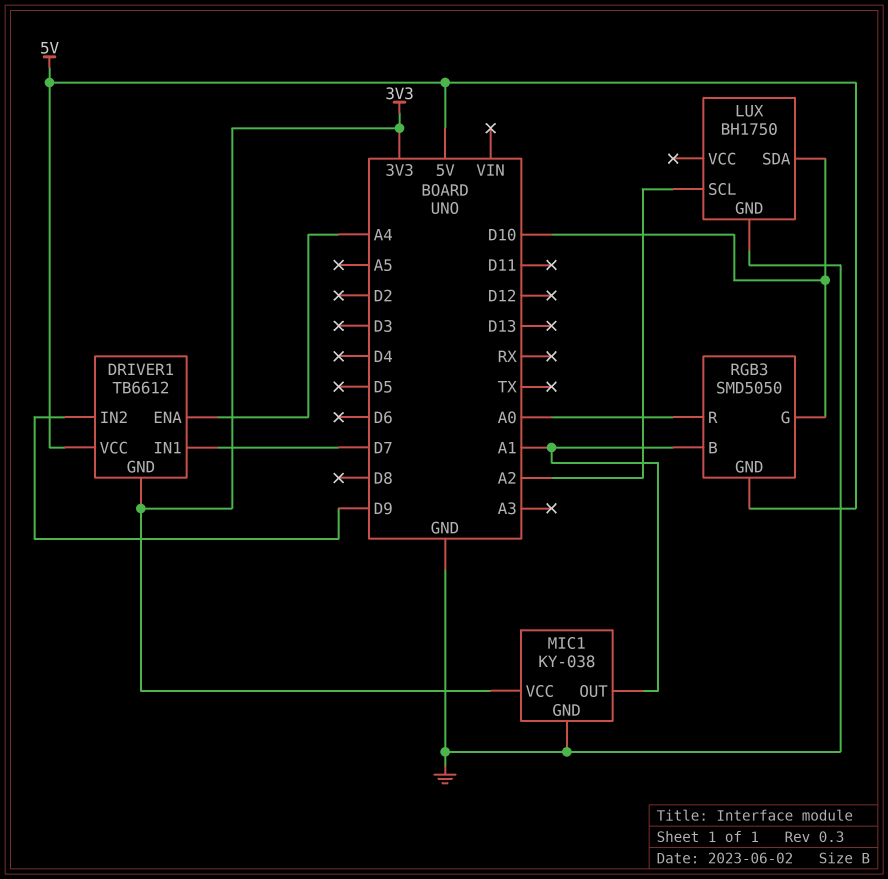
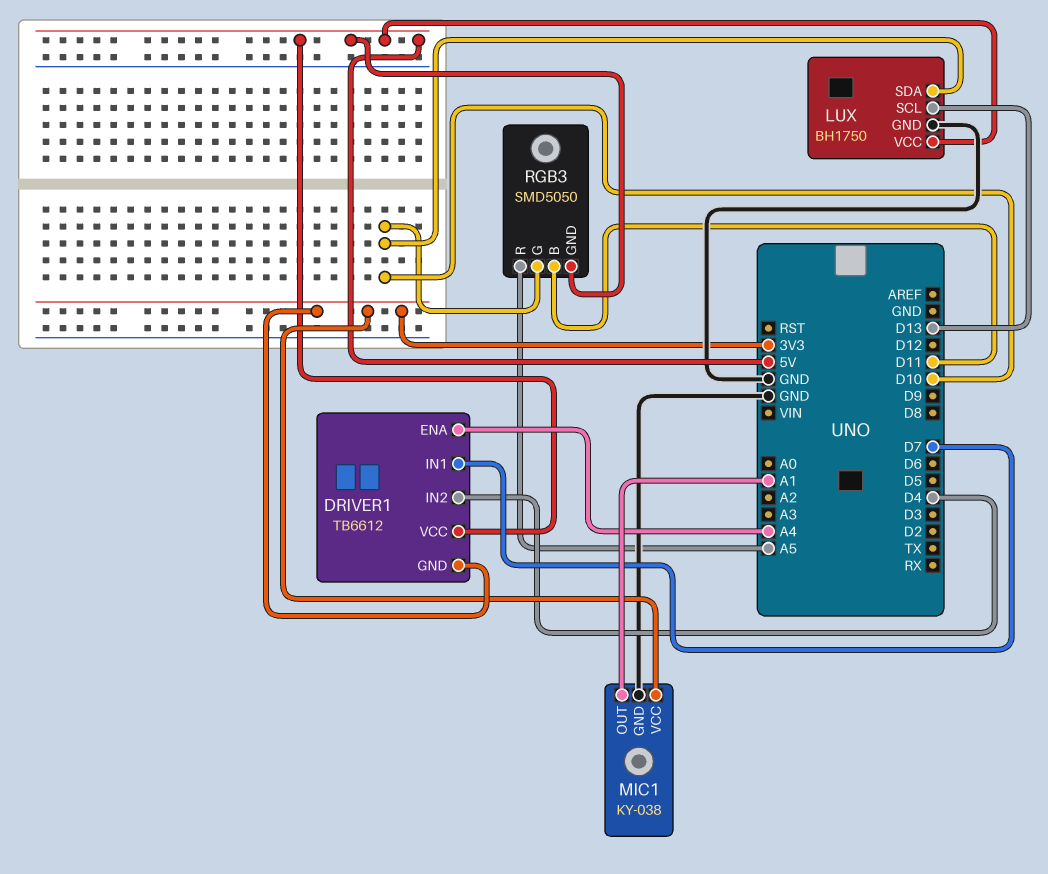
DRIVER1 pin IN2: D9 -> D4
LUX pin SCL: A2 -> D13
LUX pin VCC: none -> 5V
RGB3 pin B: A1 -> D11
RGB3 pin R: A0 -> A5

